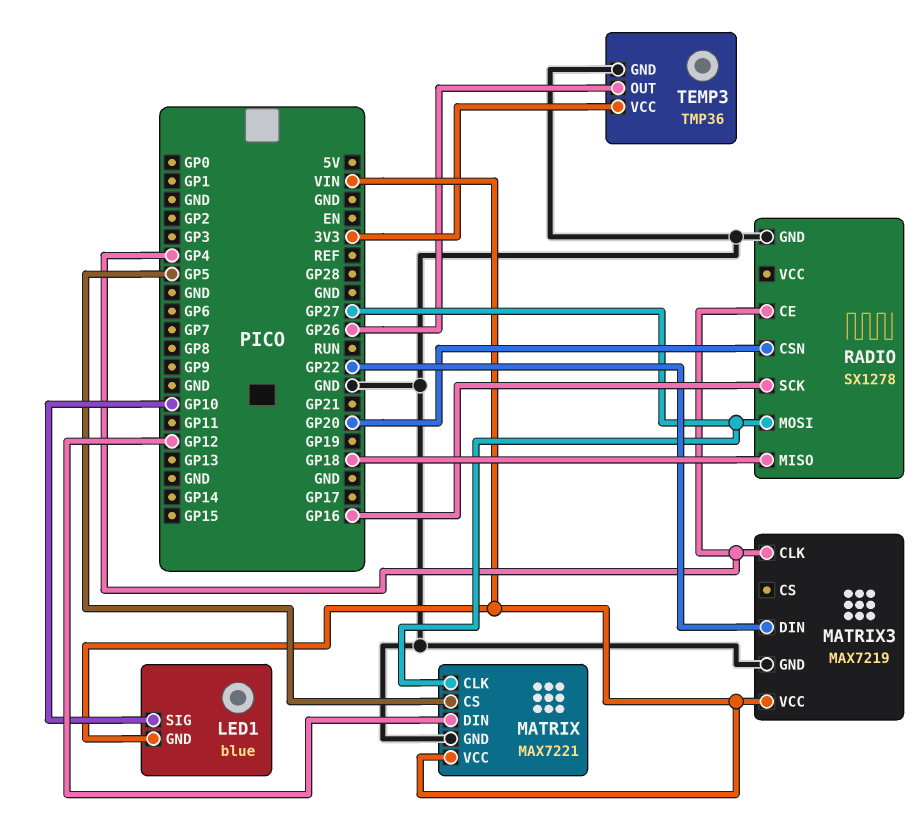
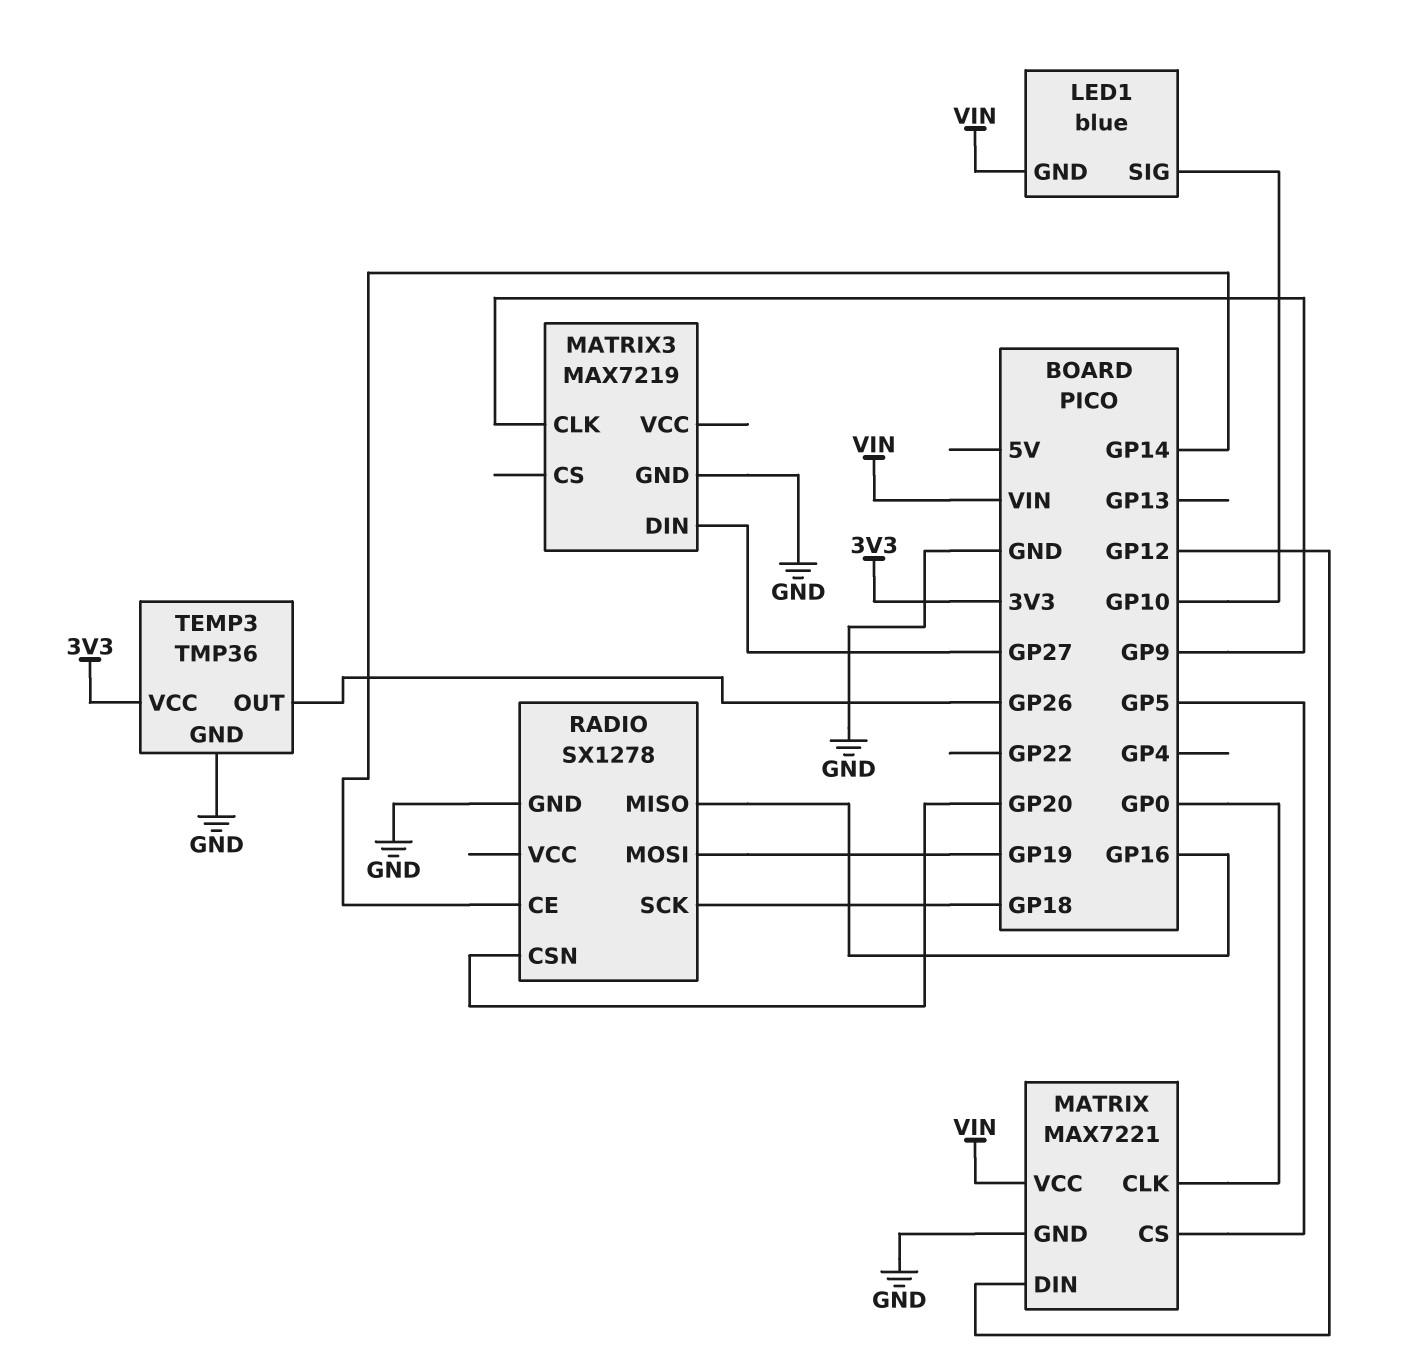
MATRIX pin CLK: GP27 -> GP0
MATRIX3 pin CLK: GP4 -> GP9
MATRIX3 pin DIN: GP22 -> GP27
MATRIX3 pin VCC: VIN -> none
RADIO pin CE: GP4 -> GP14
RADIO pin MISO: GP18 -> GP16
RADIO pin MOSI: GP27 -> GP19
RADIO pin SCK: GP16 -> GP18

